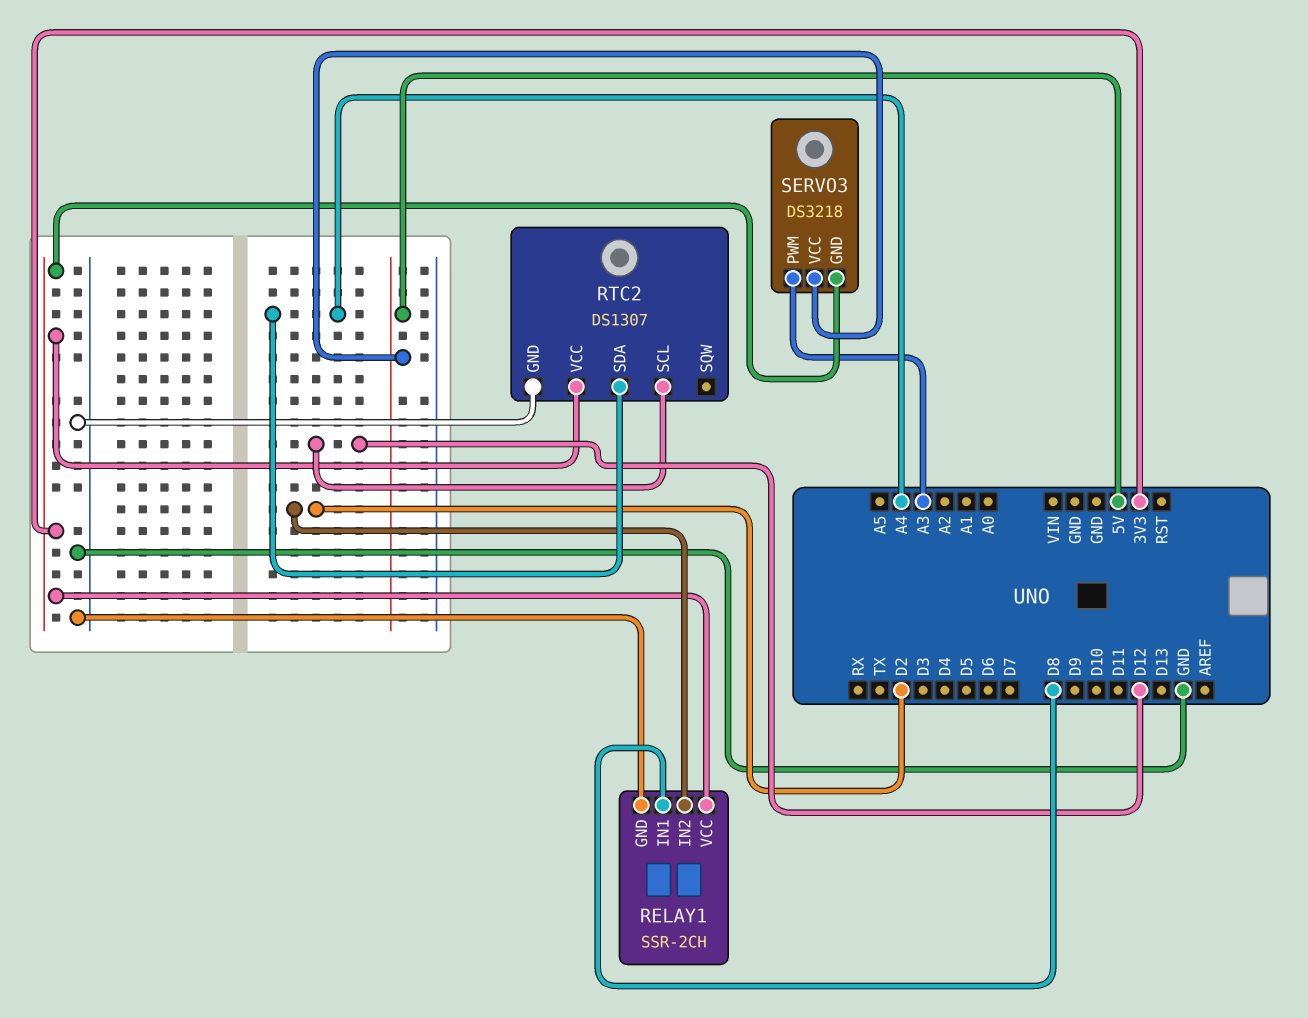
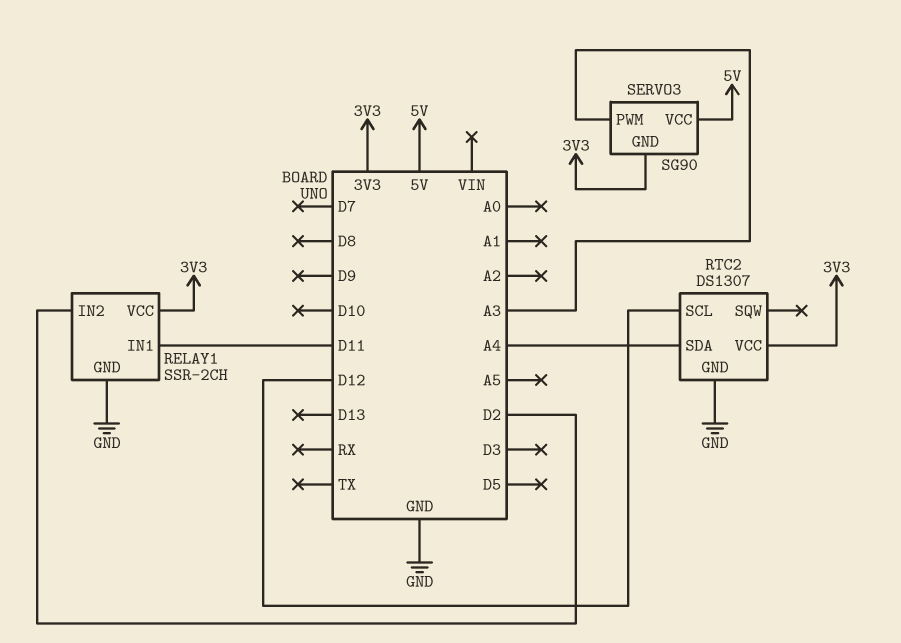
RELAY1 pin IN1: D8 -> D11
SERVO3: DS3218 -> SG90

